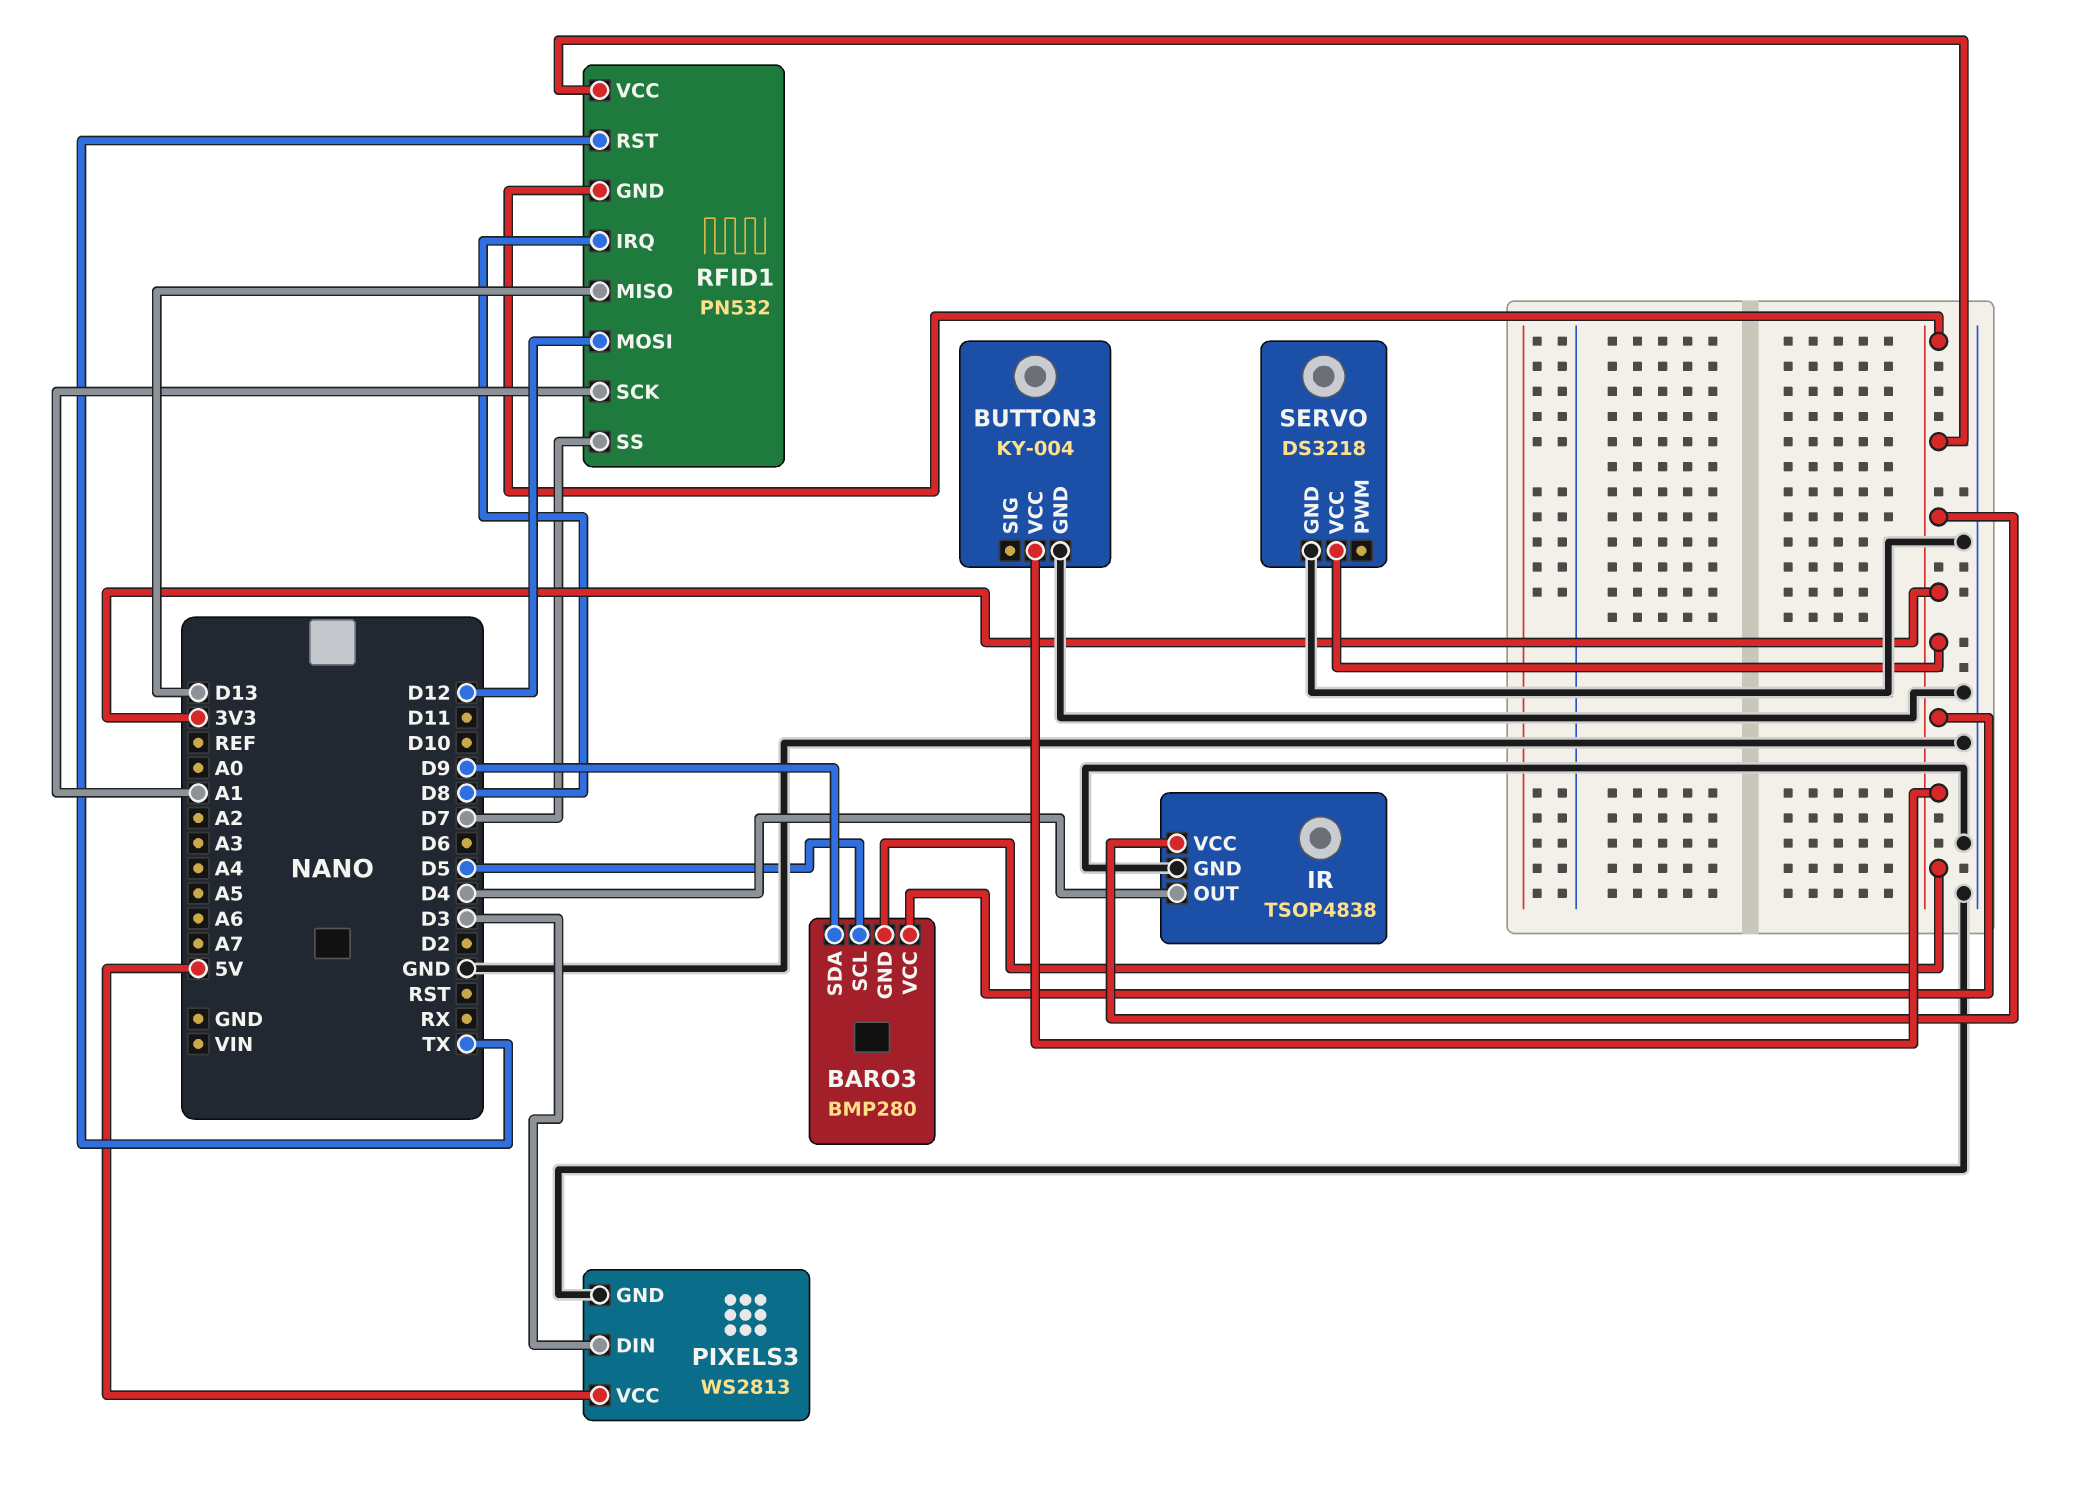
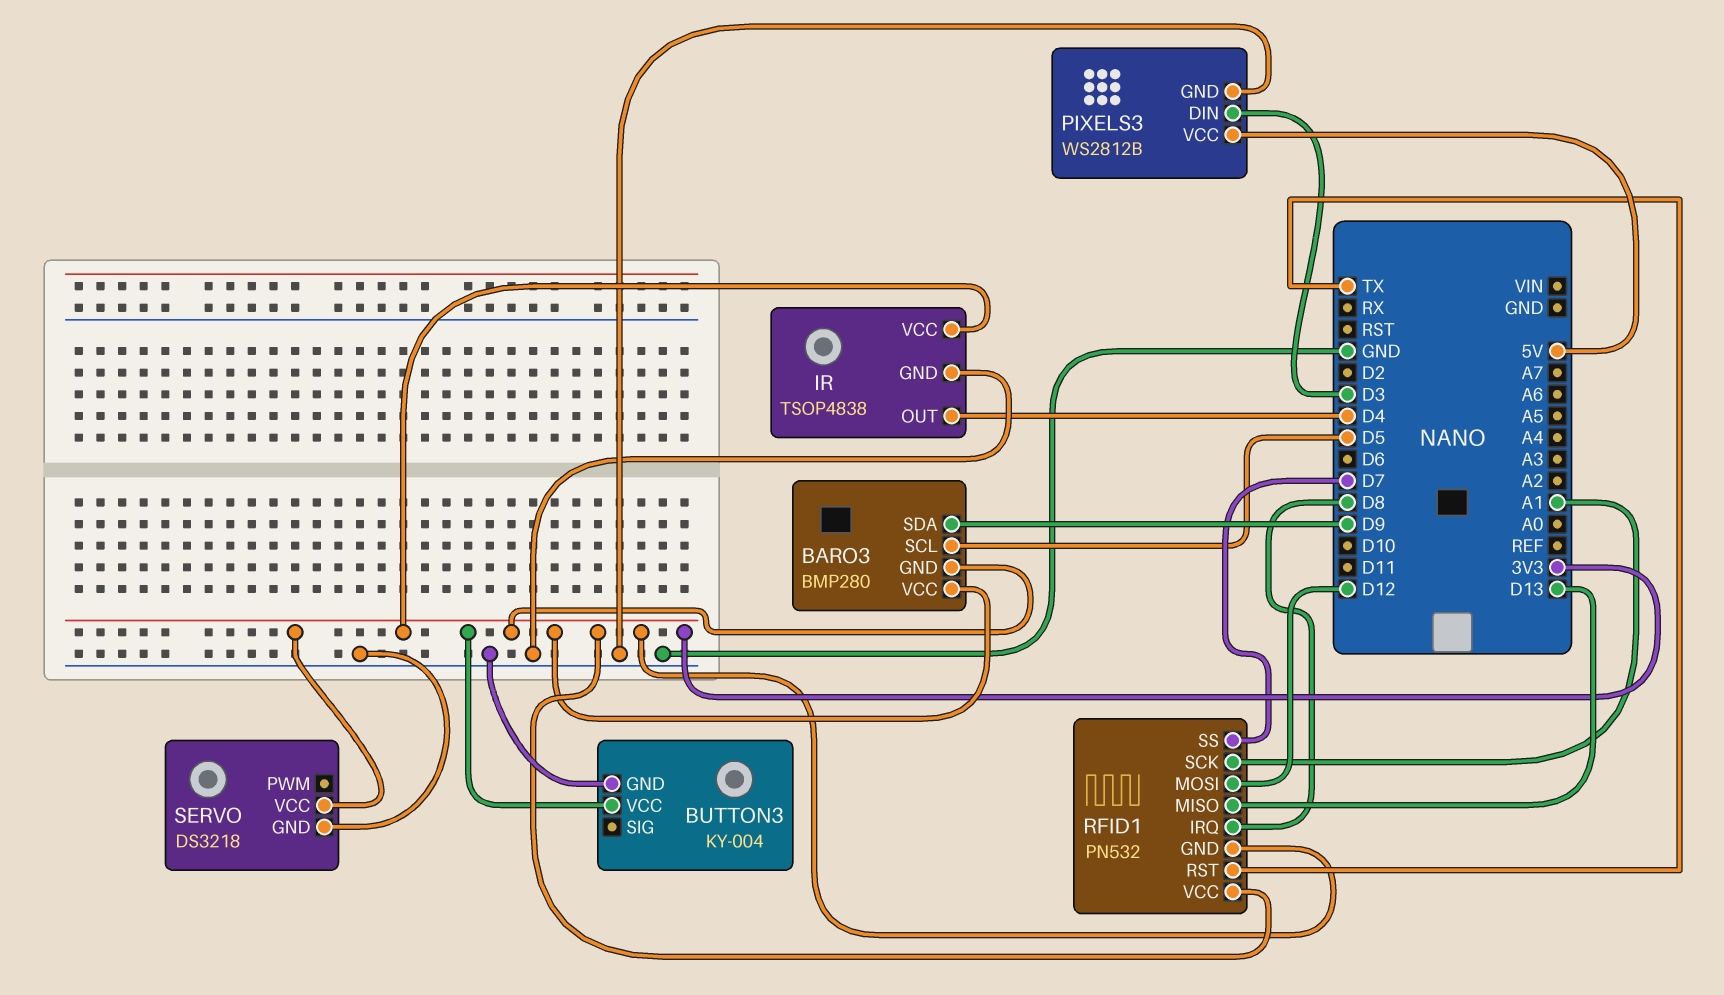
PIXELS3: WS2813 -> WS2812B

